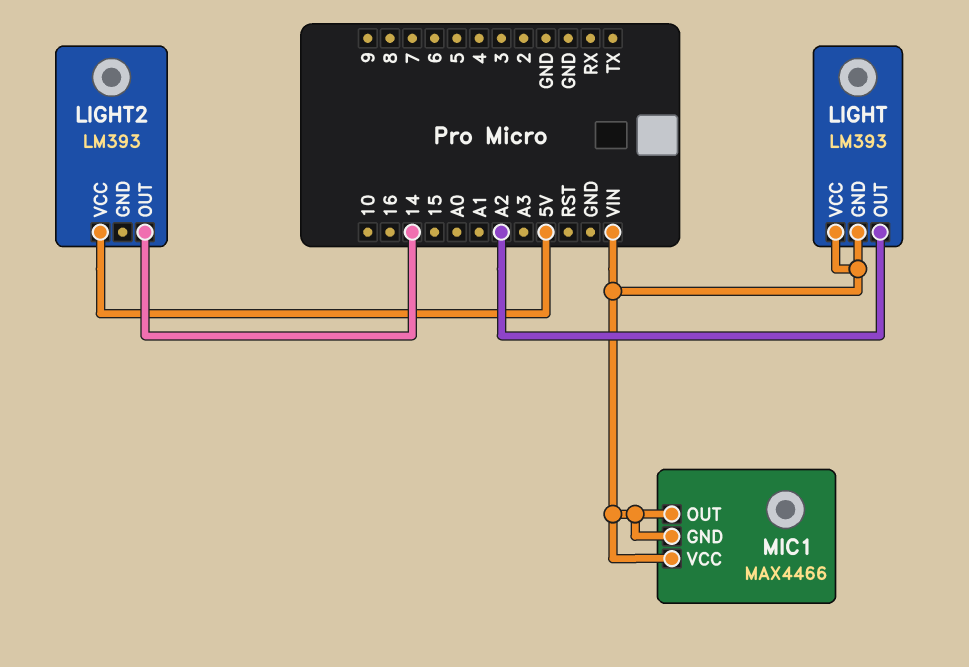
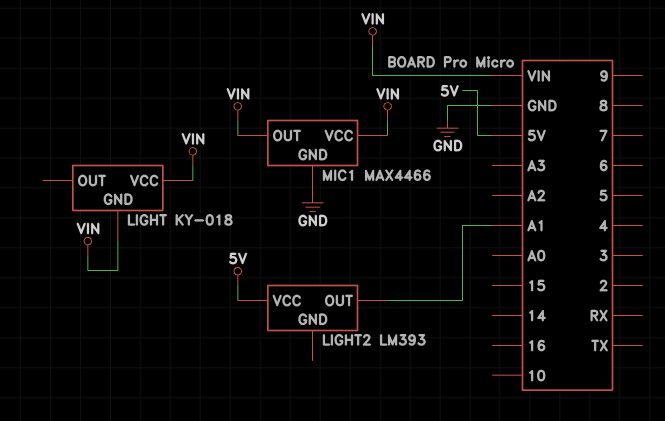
LIGHT: LM393 -> KY-018
LIGHT pin OUT: A2 -> none
LIGHT2 pin OUT: 14 -> A1
MIC1 pin GND: VIN -> GND

